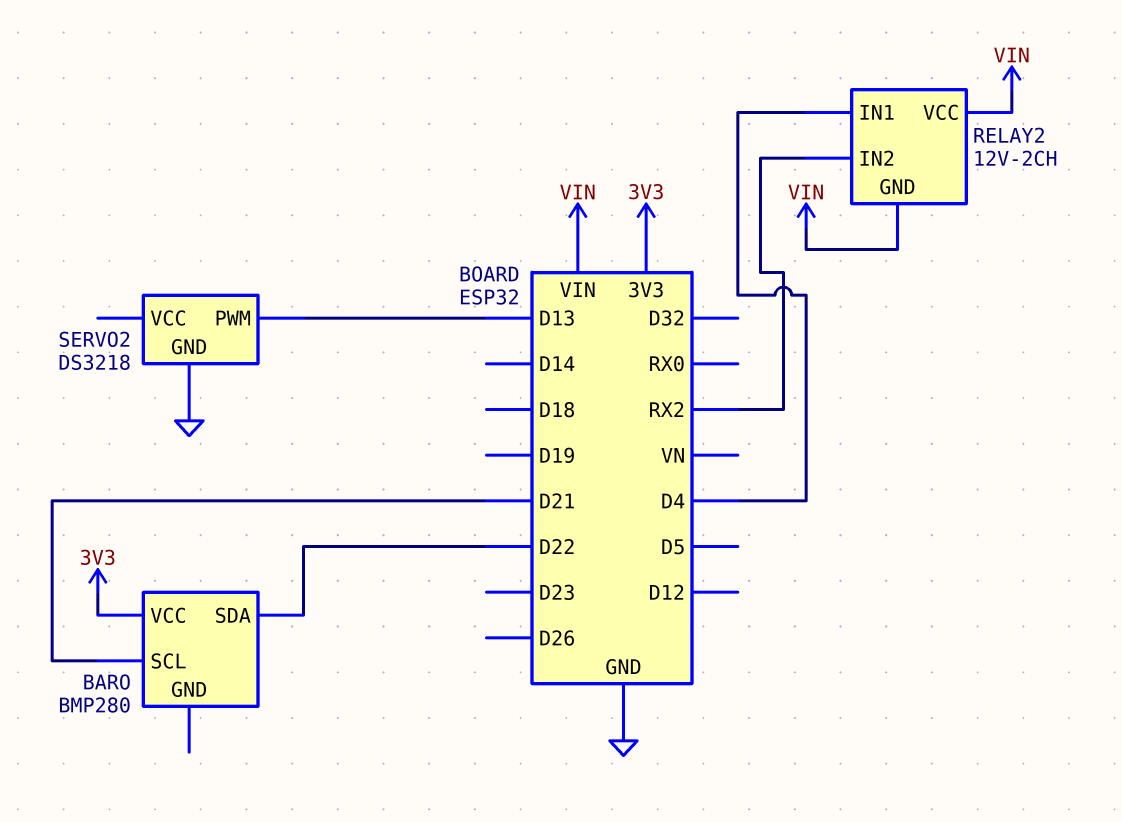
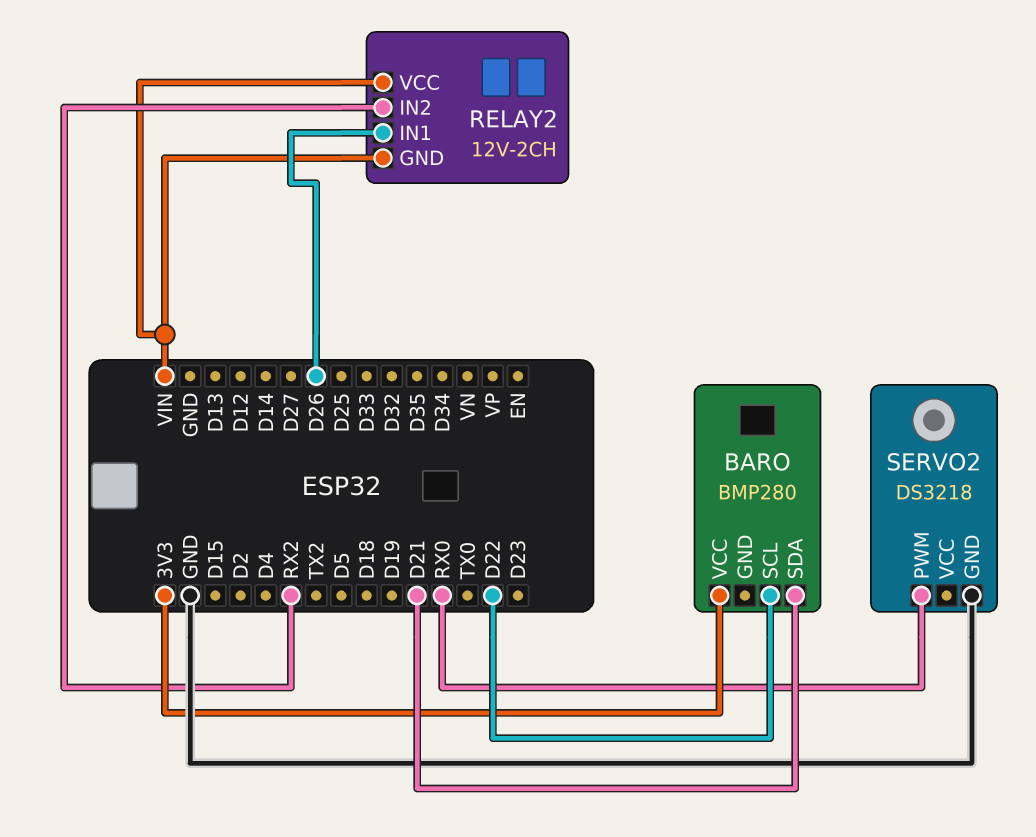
BARO pin SCL: D21 -> D22
BARO pin SDA: D22 -> D21
RELAY2 pin IN1: D4 -> D26
SERVO2 pin PWM: D13 -> RX0

